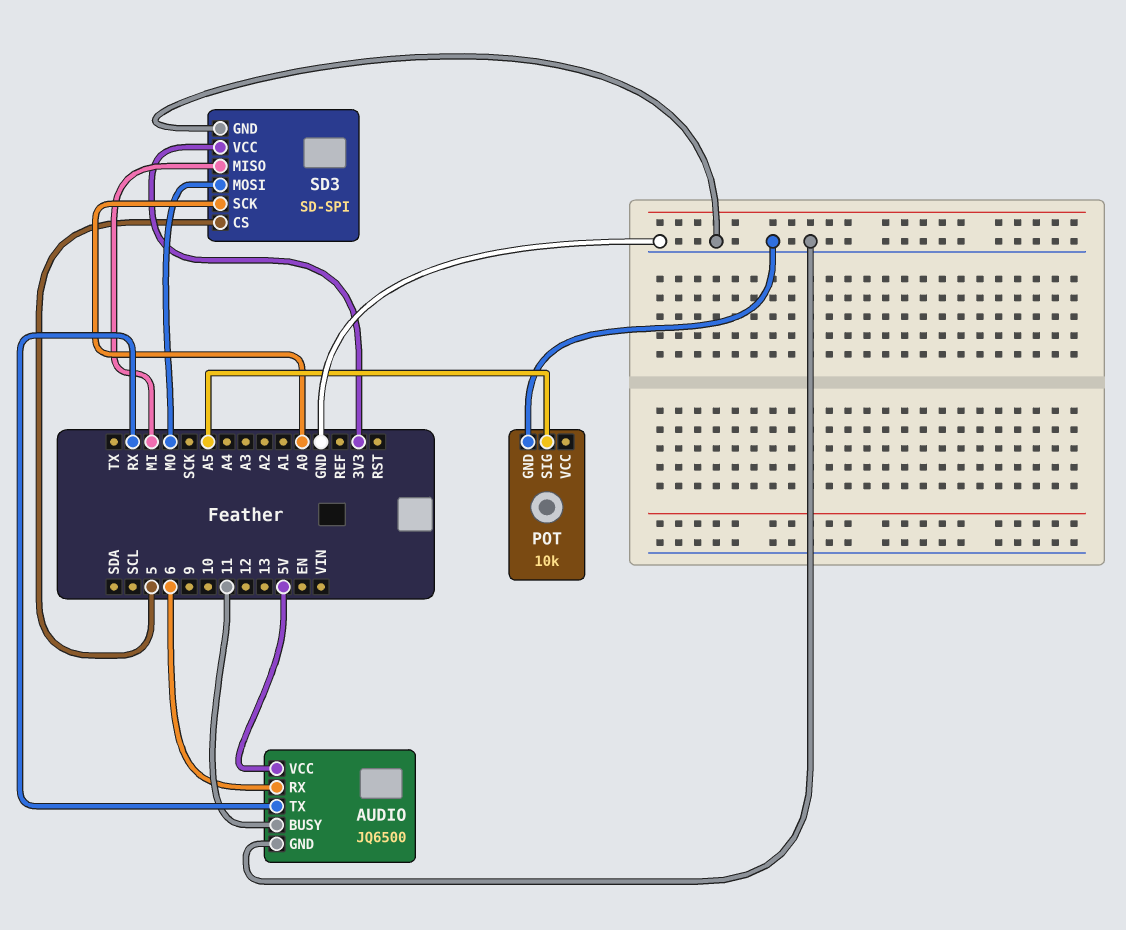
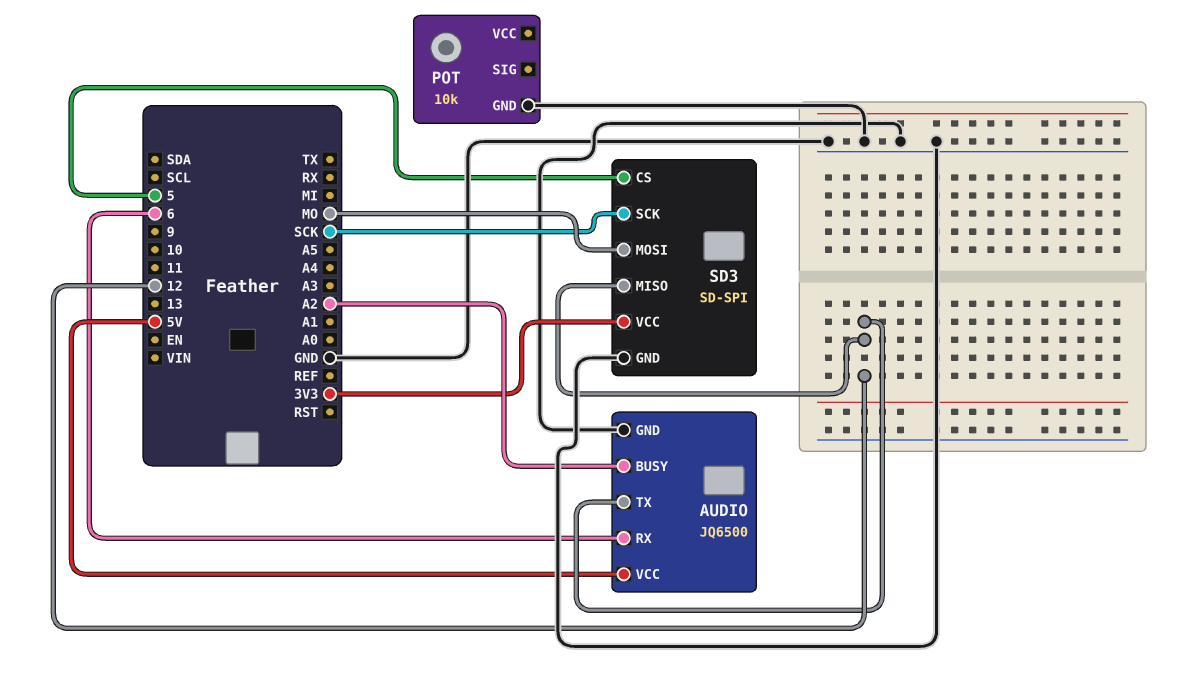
AUDIO pin BUSY: 11 -> A2
AUDIO pin TX: RX -> 12
POT pin SIG: A5 -> none
SD3 pin MISO: MI -> 12
SD3 pin SCK: A0 -> SCK

